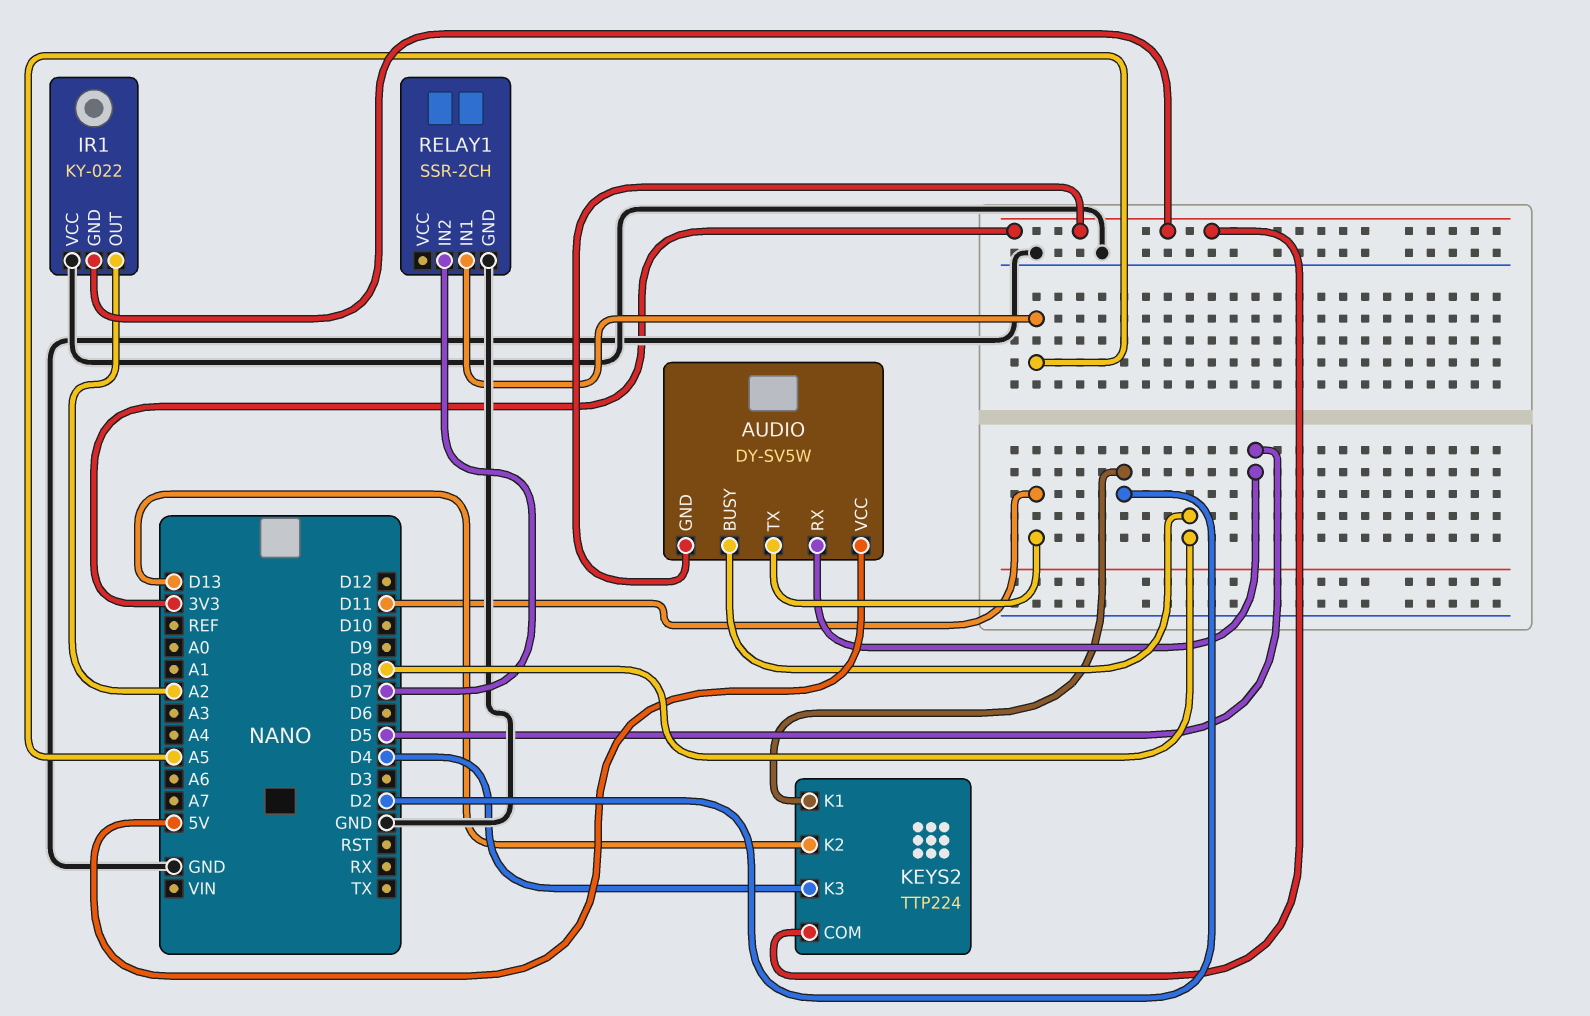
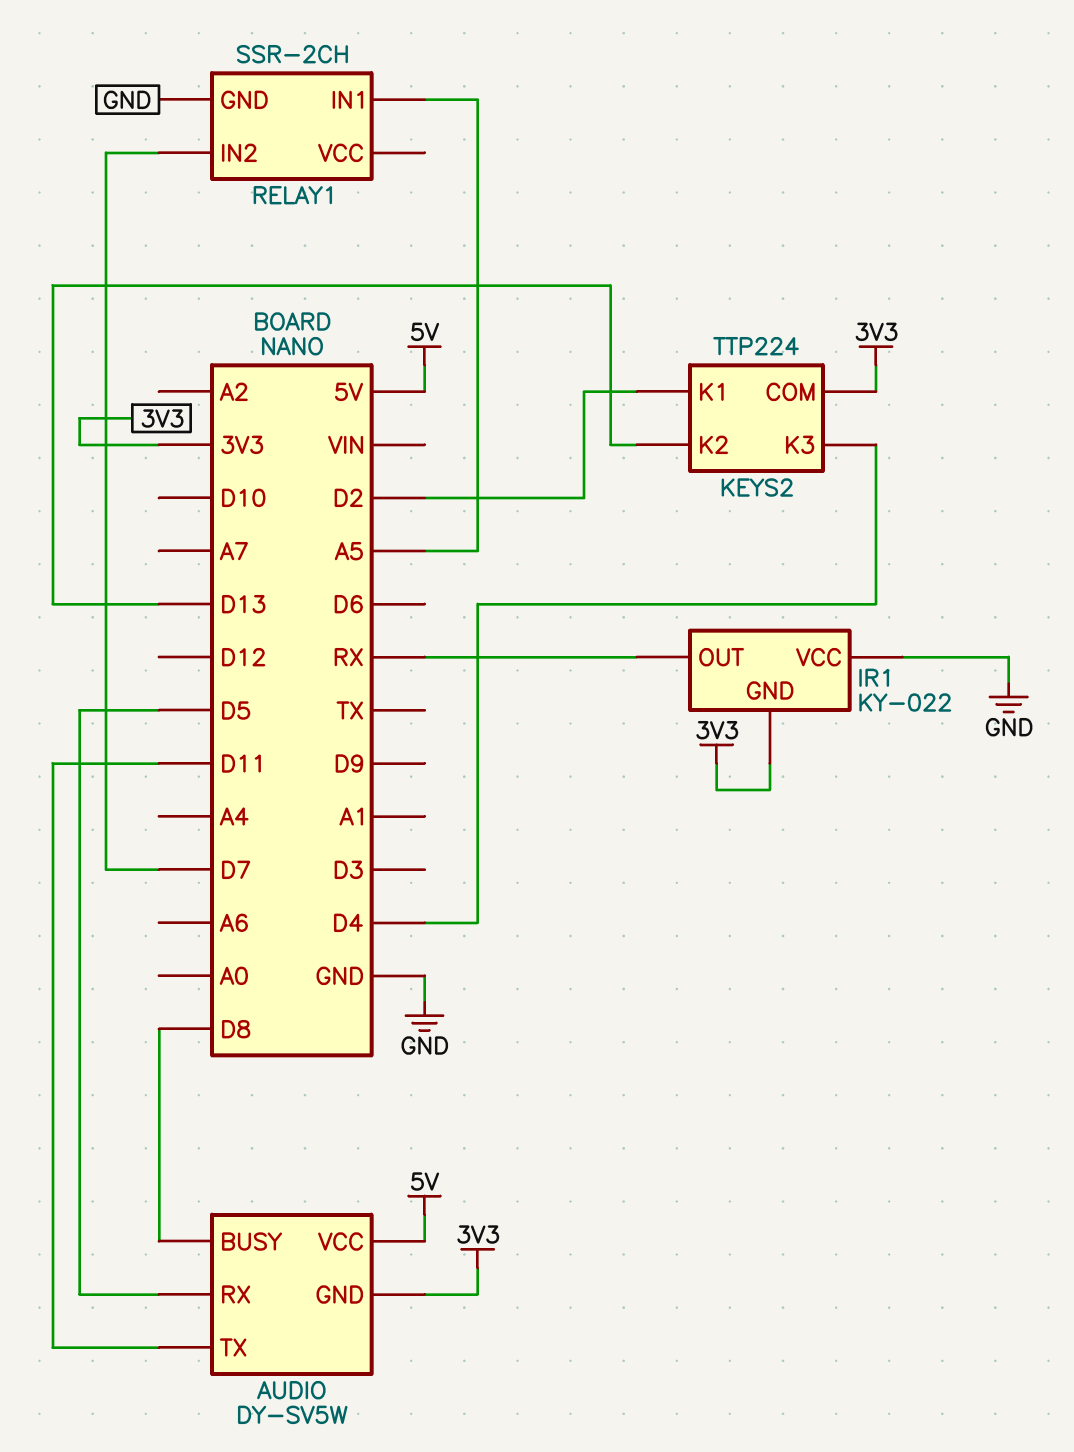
IR1 pin OUT: A2 -> RX

